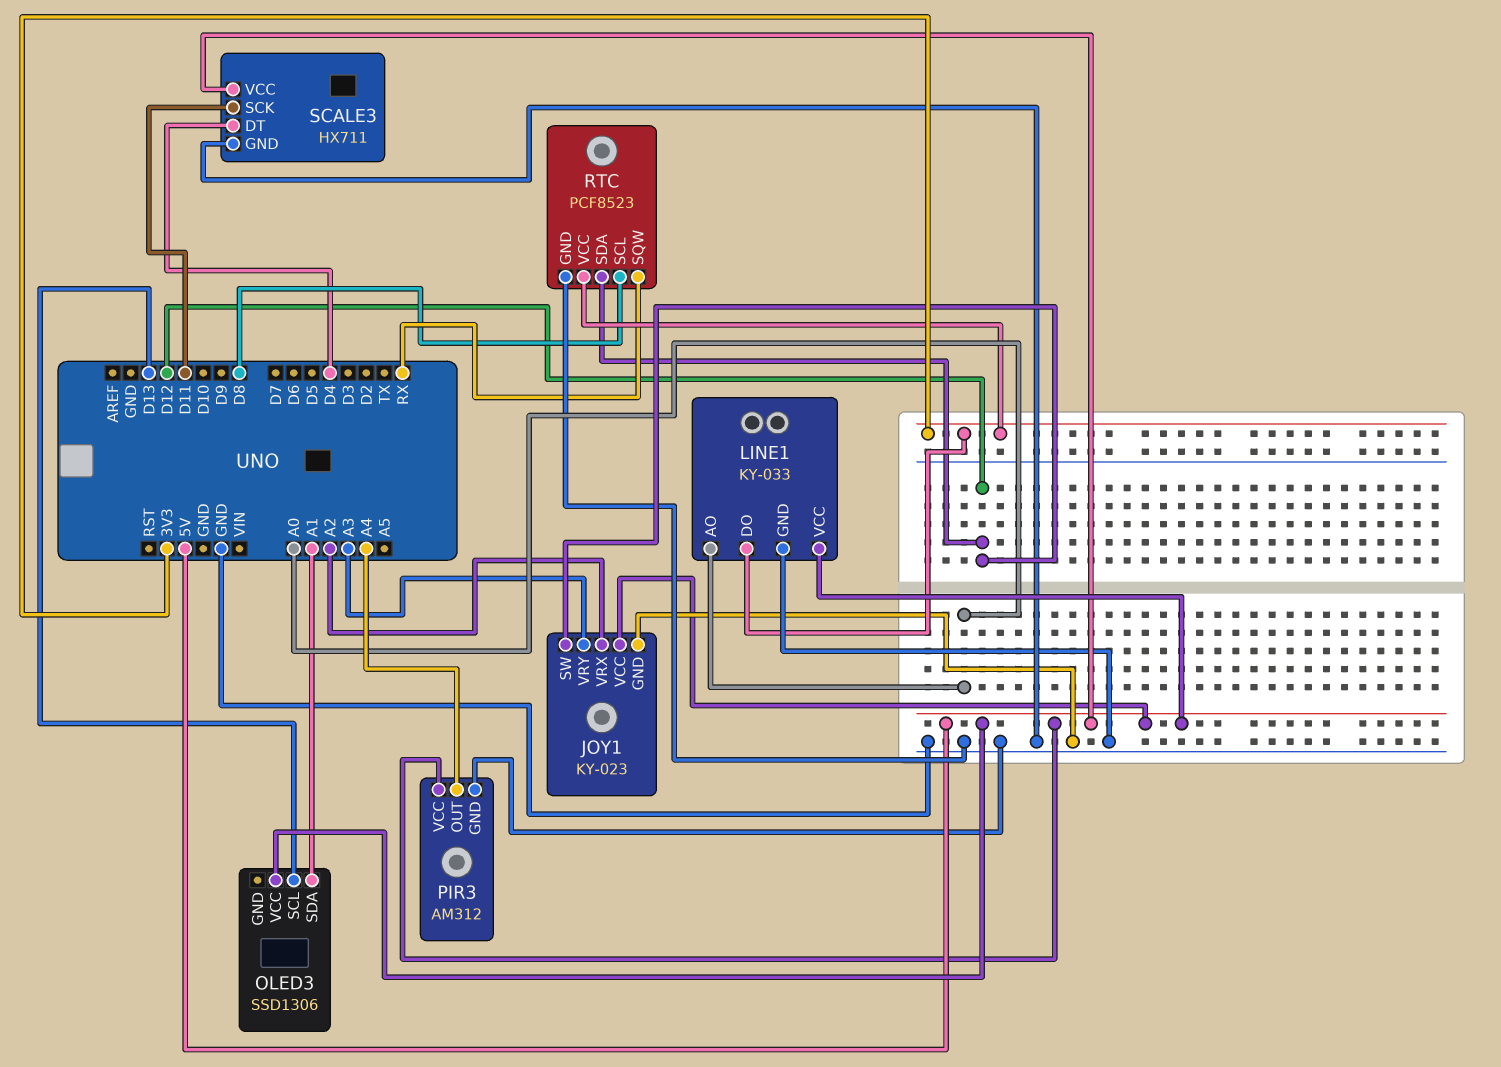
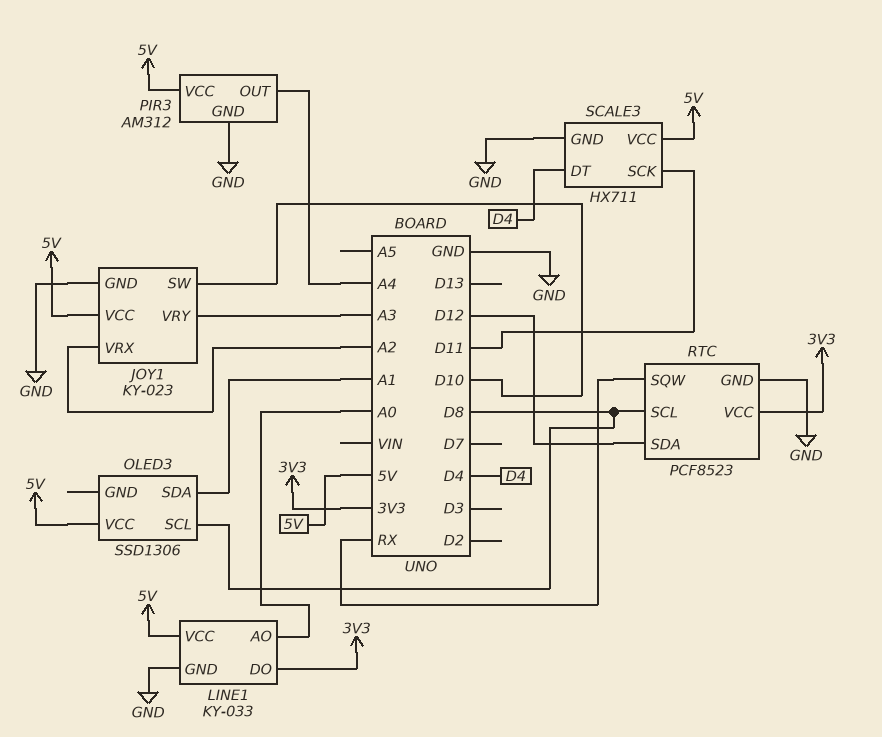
JOY1 pin SW: D12 -> D10
OLED3 pin SCL: D13 -> D8

